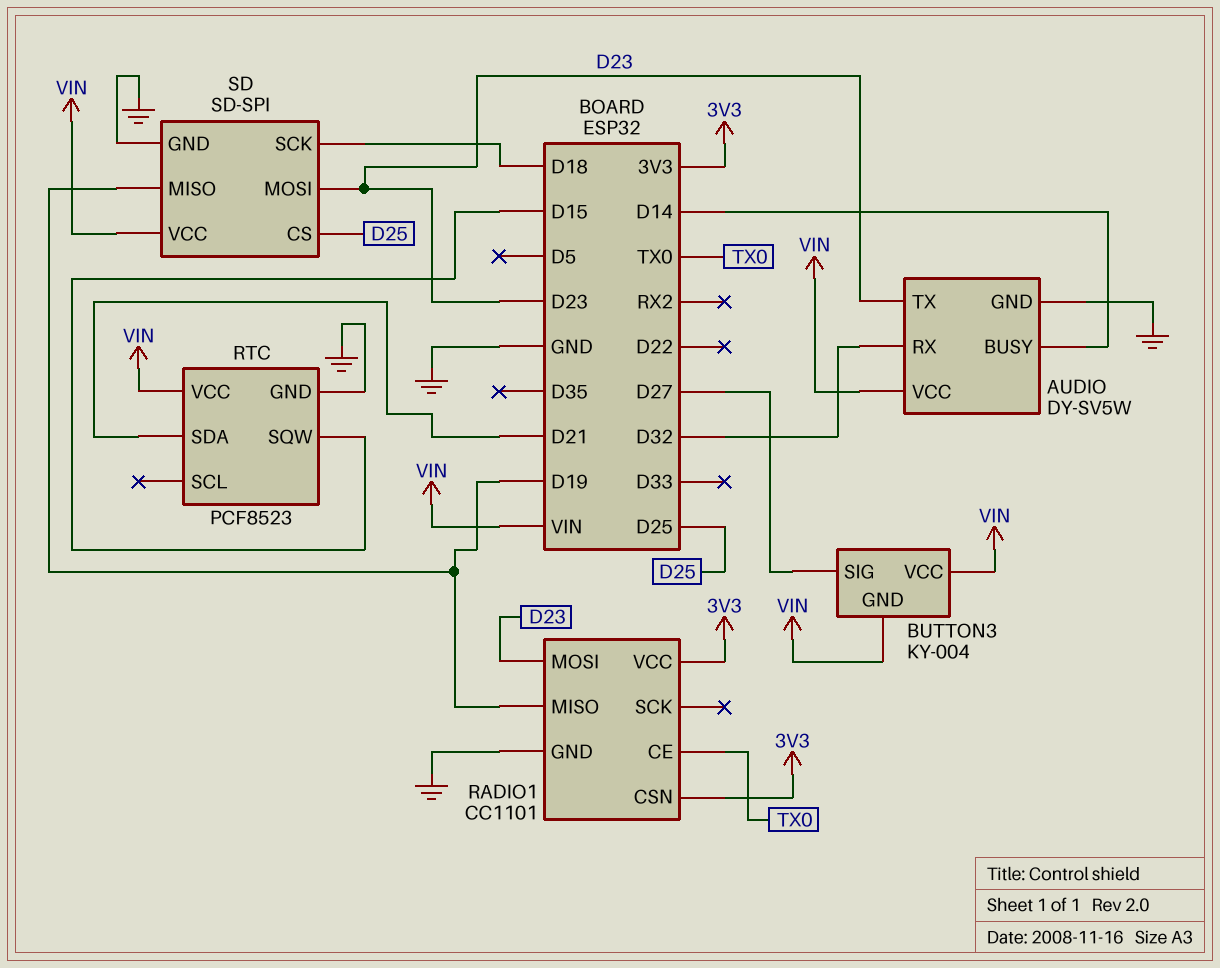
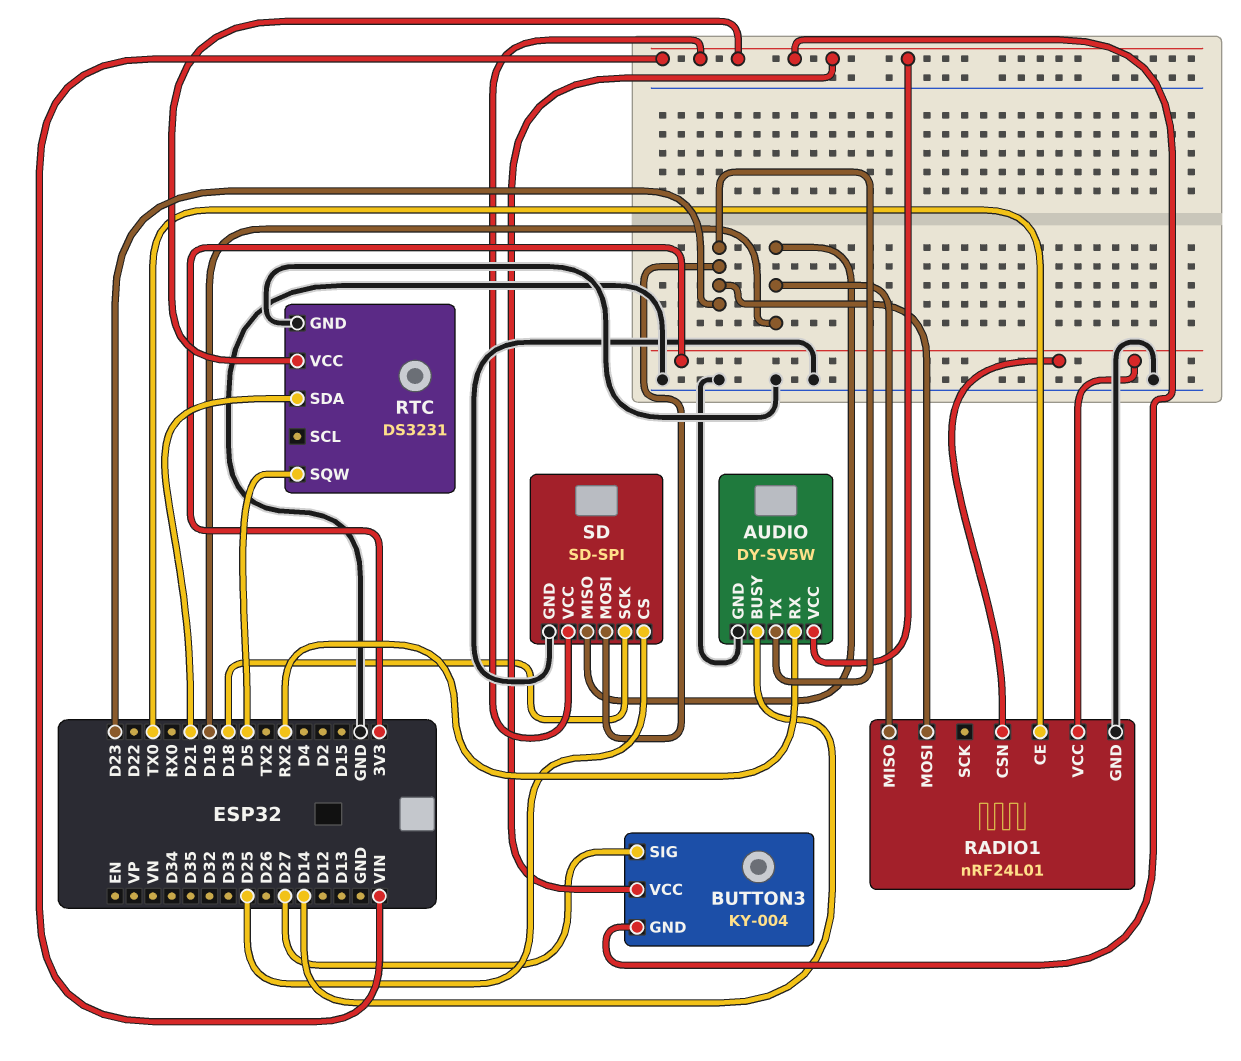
AUDIO pin RX: D32 -> RX2
RADIO1: CC1101 -> nRF24L01
RTC: PCF8523 -> DS3231
RTC pin SQW: D15 -> D5

